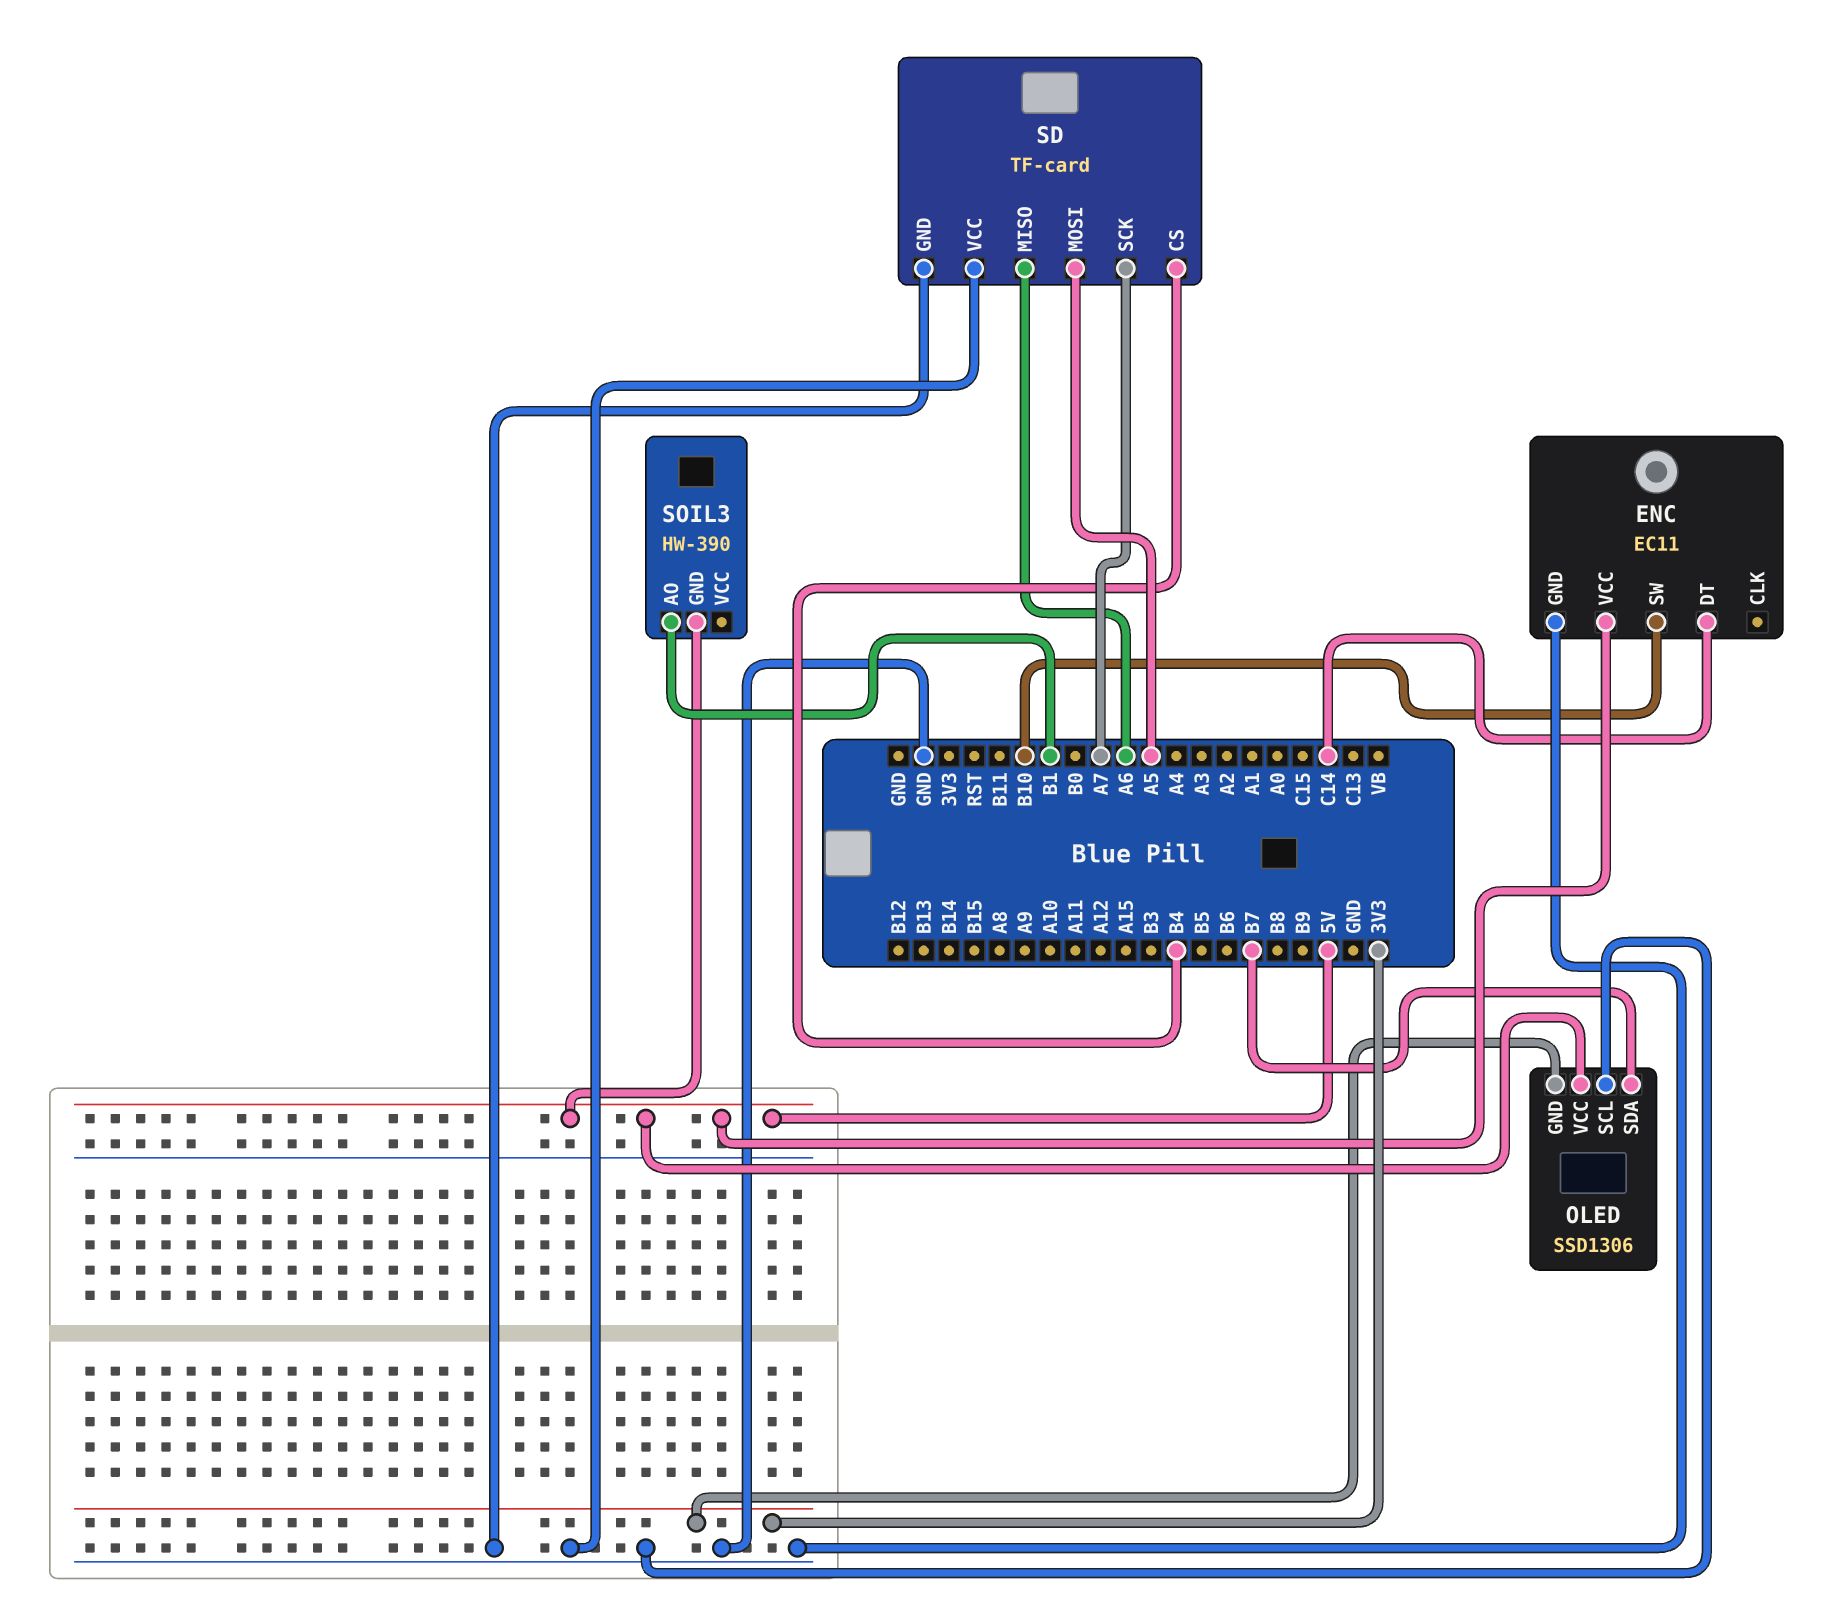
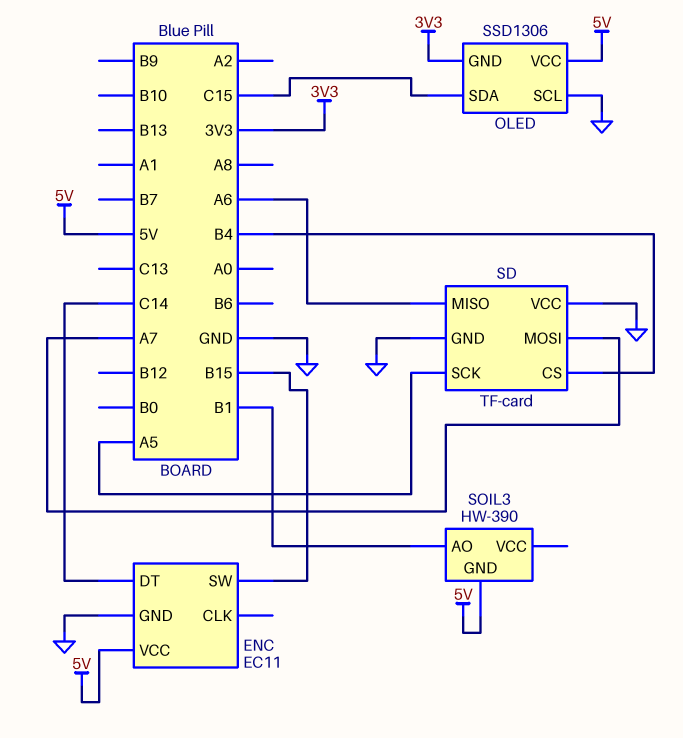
ENC pin SW: B10 -> B15
OLED pin SDA: B7 -> C15
SD pin MOSI: A5 -> A7
SD pin SCK: A7 -> A5

